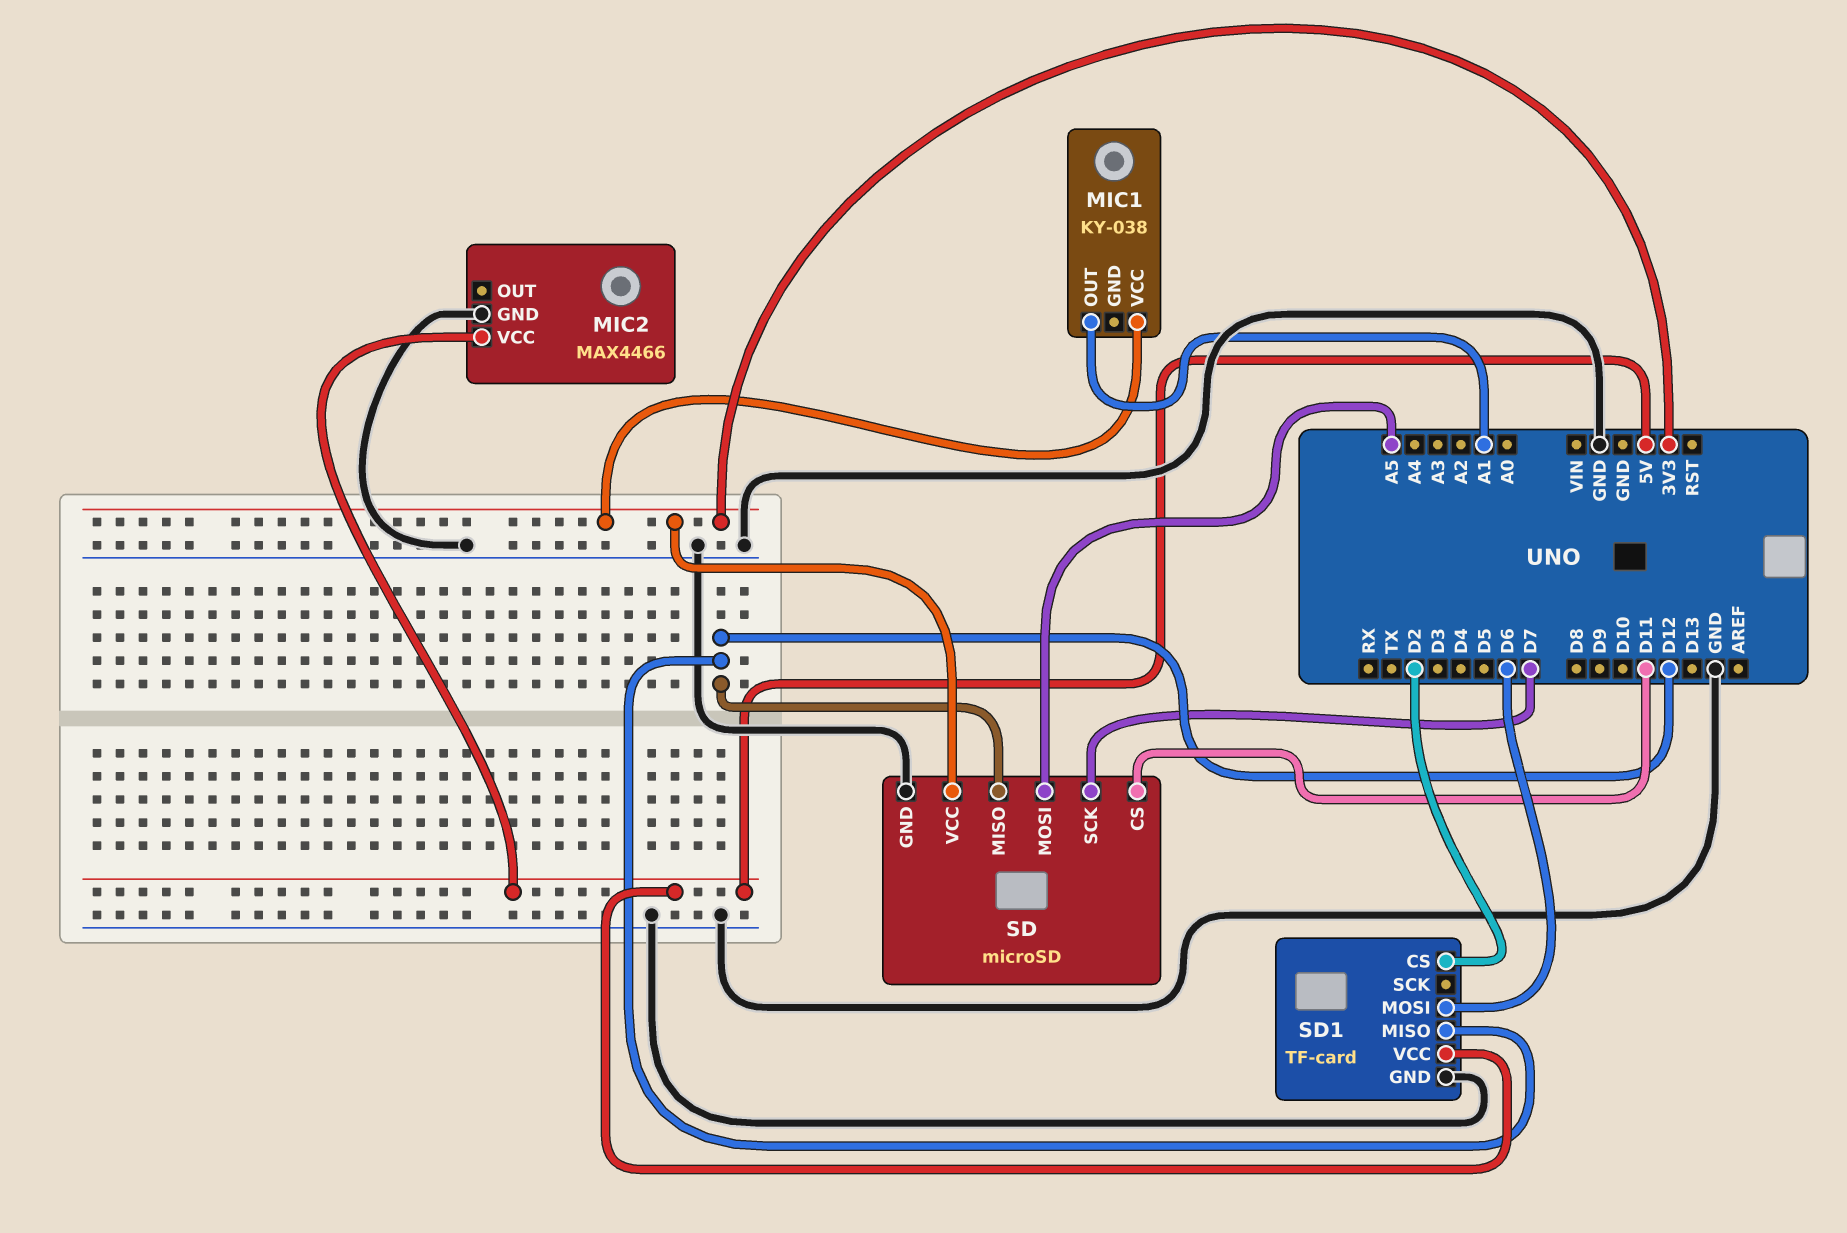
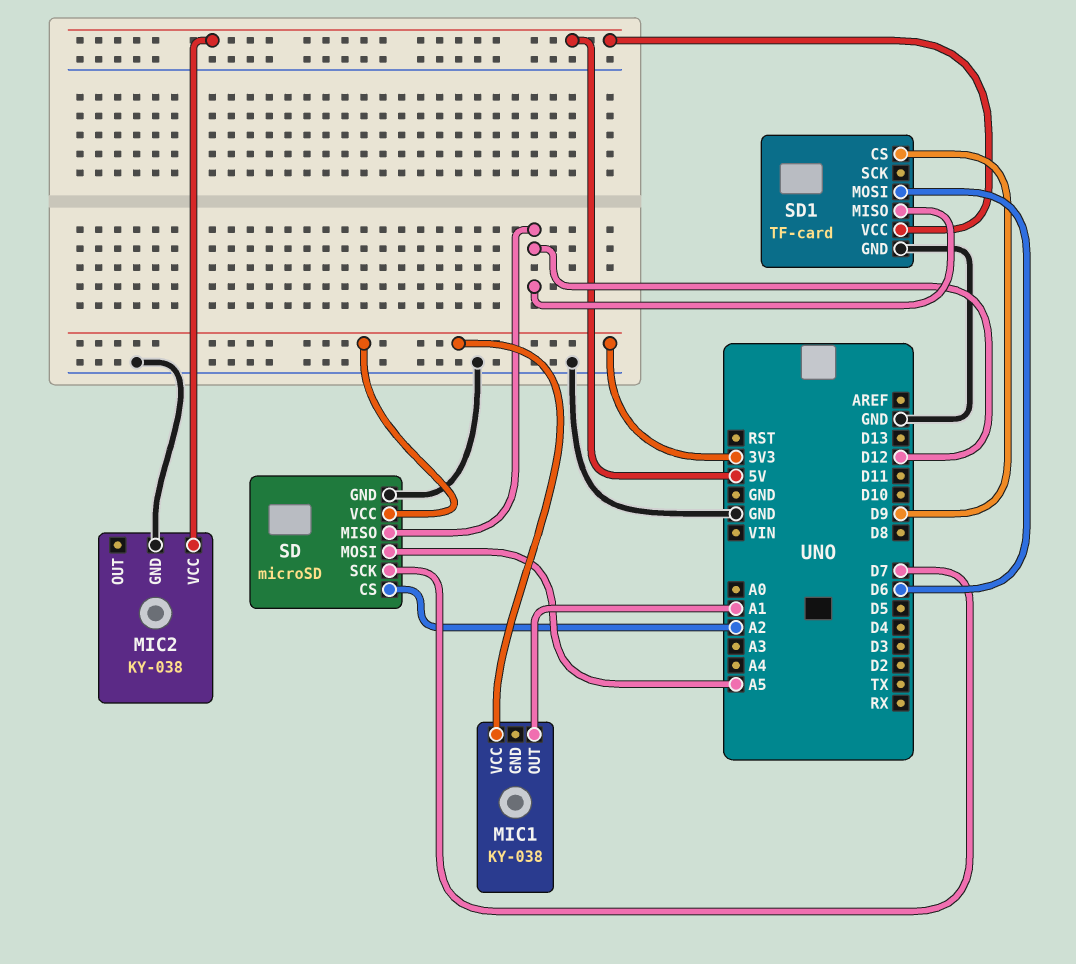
MIC2: MAX4466 -> KY-038
SD pin CS: D11 -> A2
SD1 pin CS: D2 -> D9

